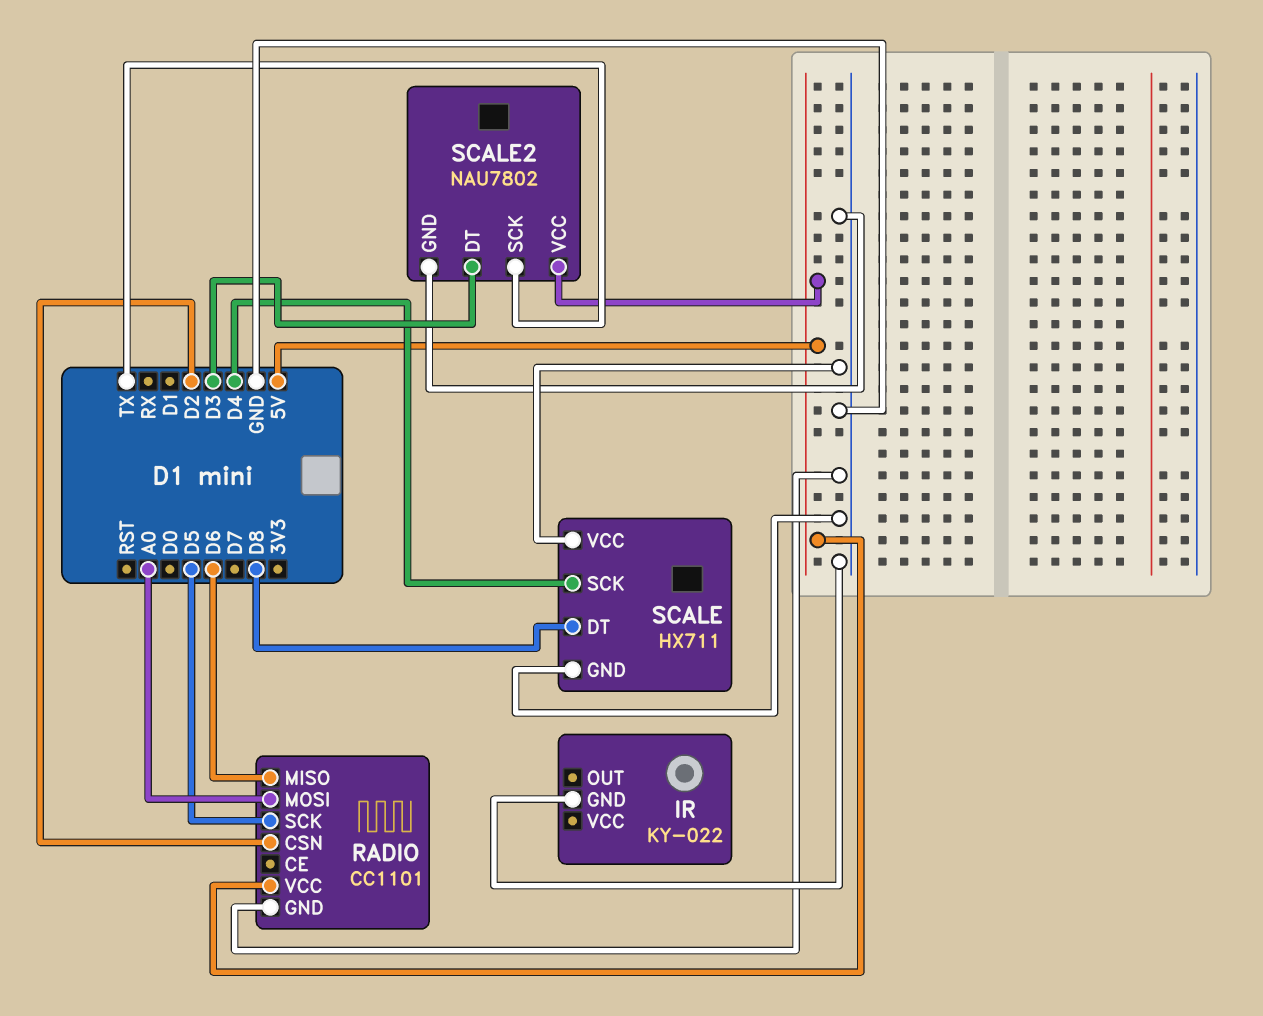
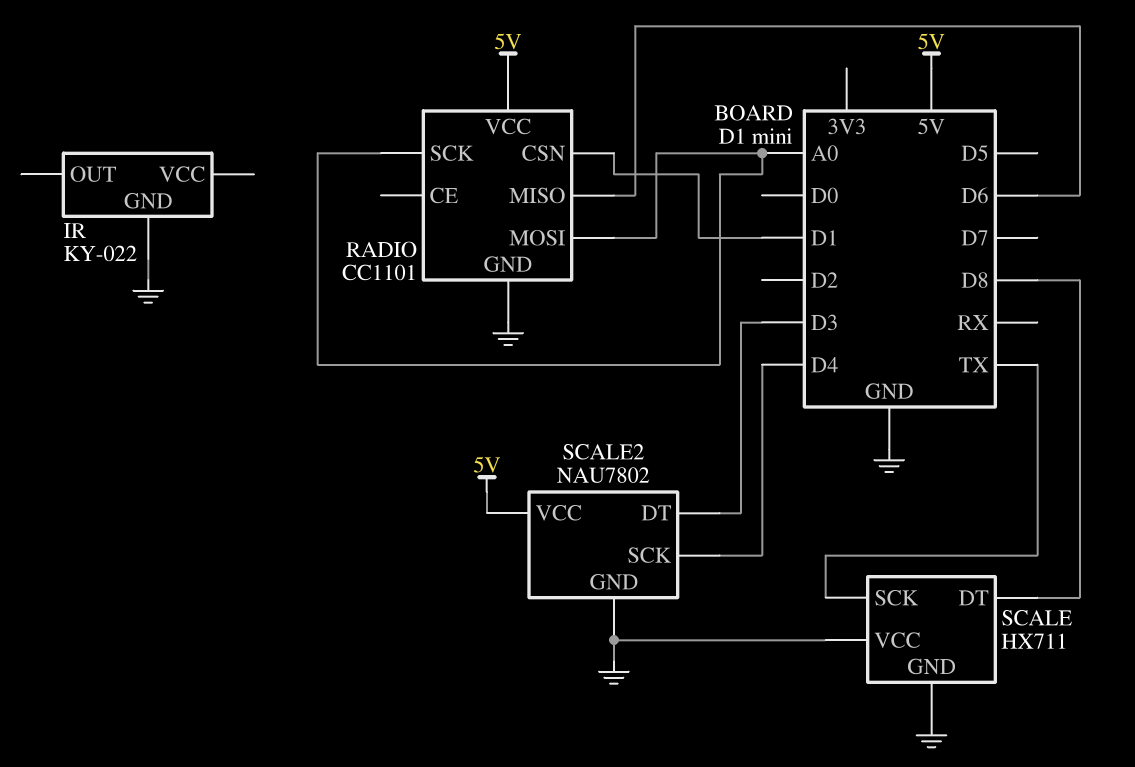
RADIO pin CSN: D2 -> D1
RADIO pin SCK: D5 -> A0
SCALE pin SCK: D4 -> TX
SCALE2 pin SCK: TX -> D4

